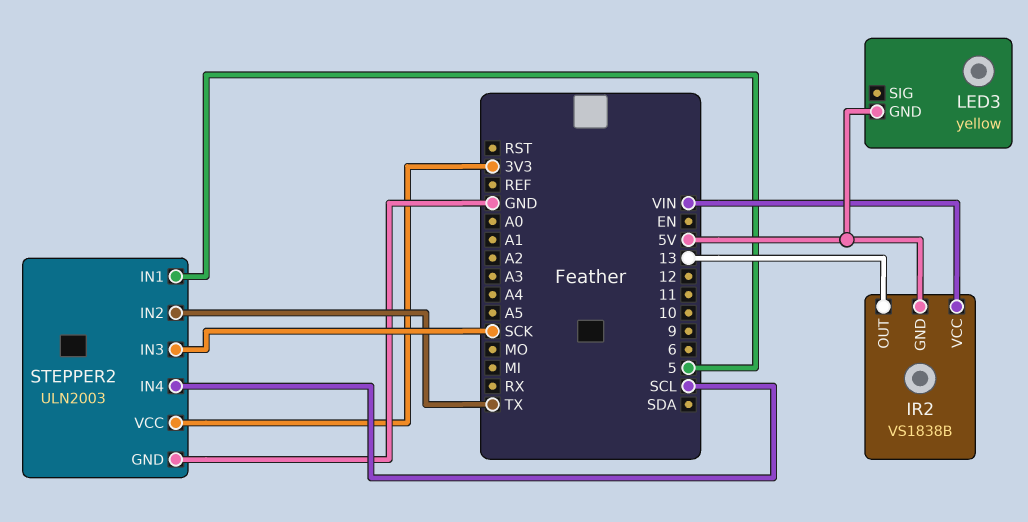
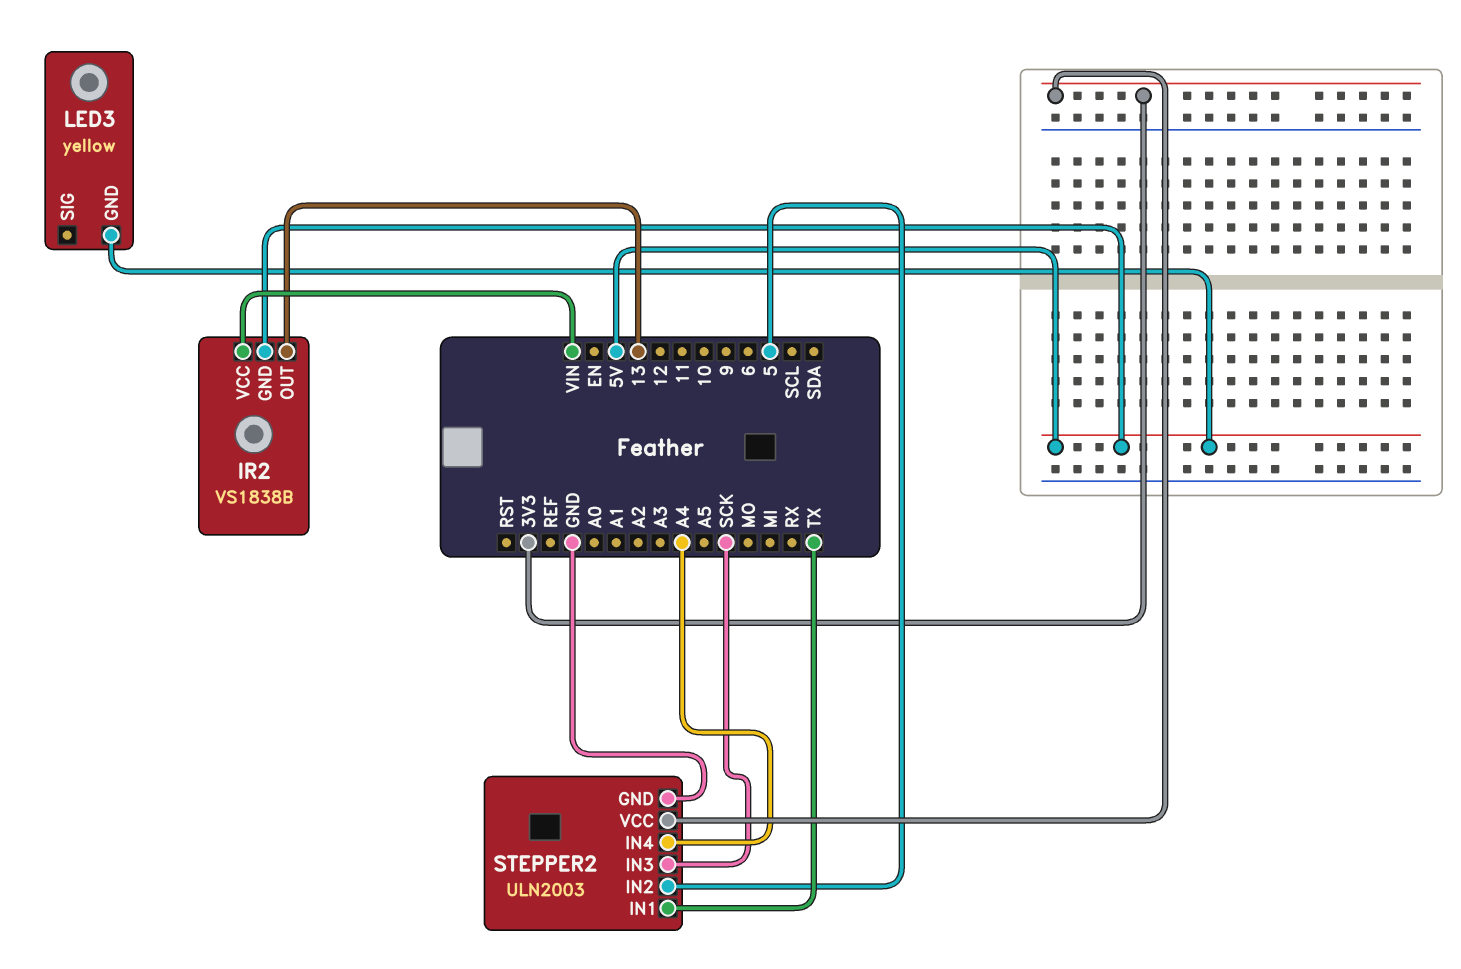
STEPPER2 pin IN1: 5 -> TX
STEPPER2 pin IN2: TX -> 5
STEPPER2 pin IN4: SCL -> A4

